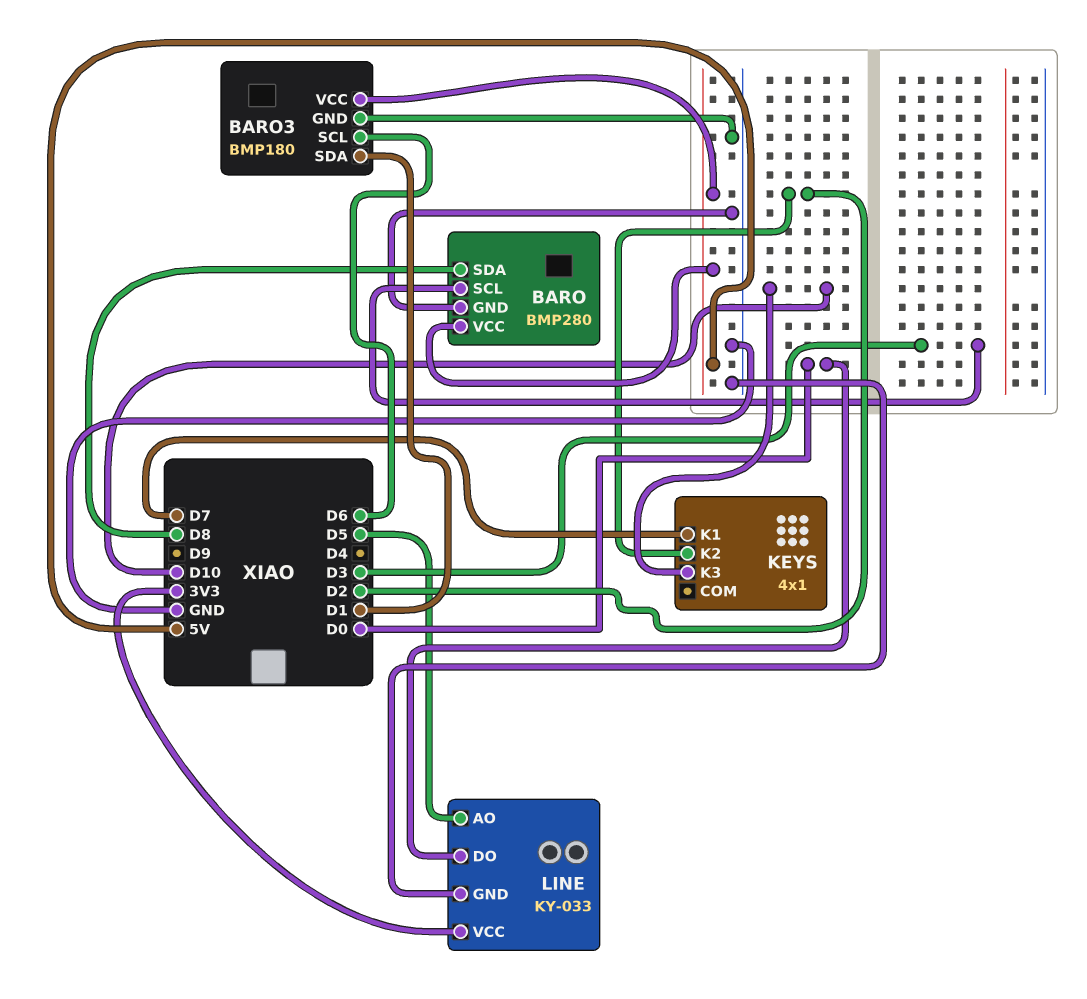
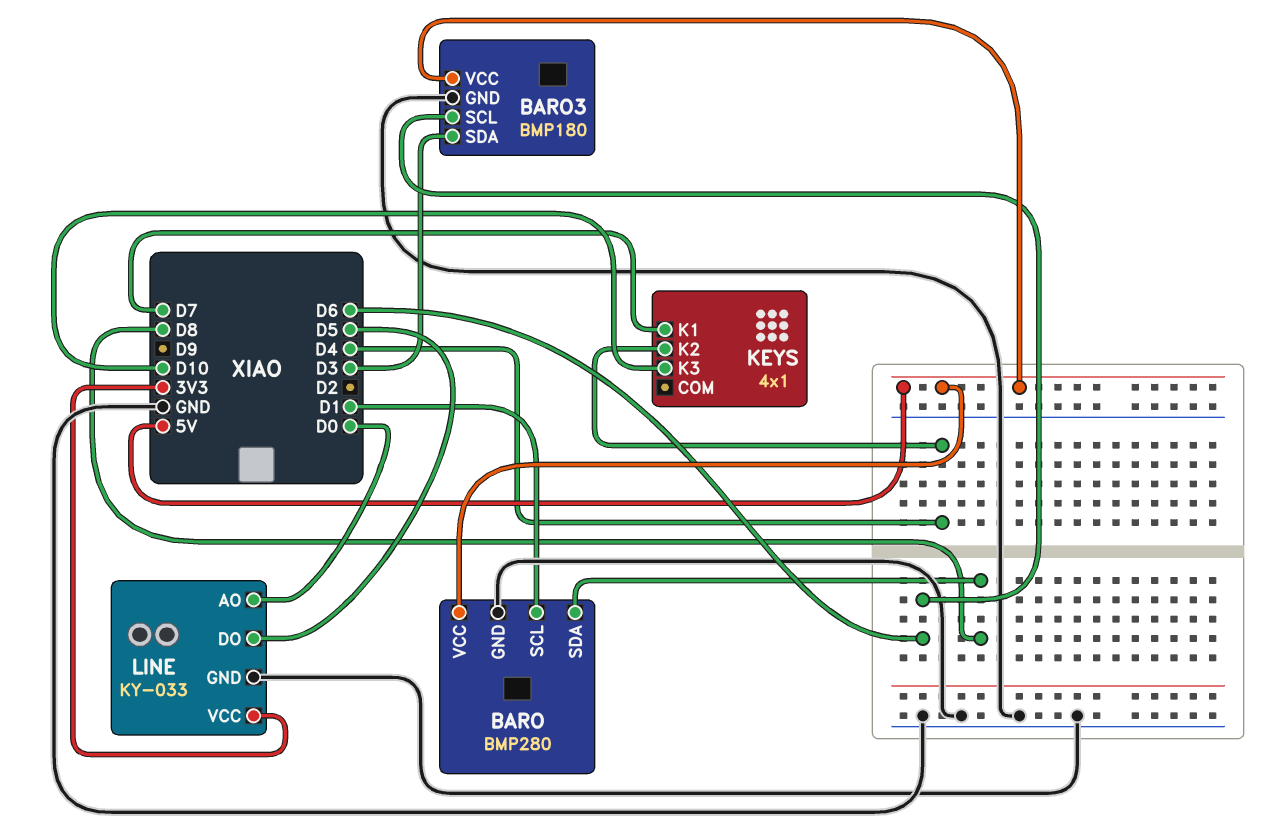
BARO pin SCL: D3 -> D1
BARO3 pin SDA: D1 -> D3
KEYS pin K2: D2 -> D4
LINE pin AO: D5 -> D0
LINE pin DO: D0 -> D5

